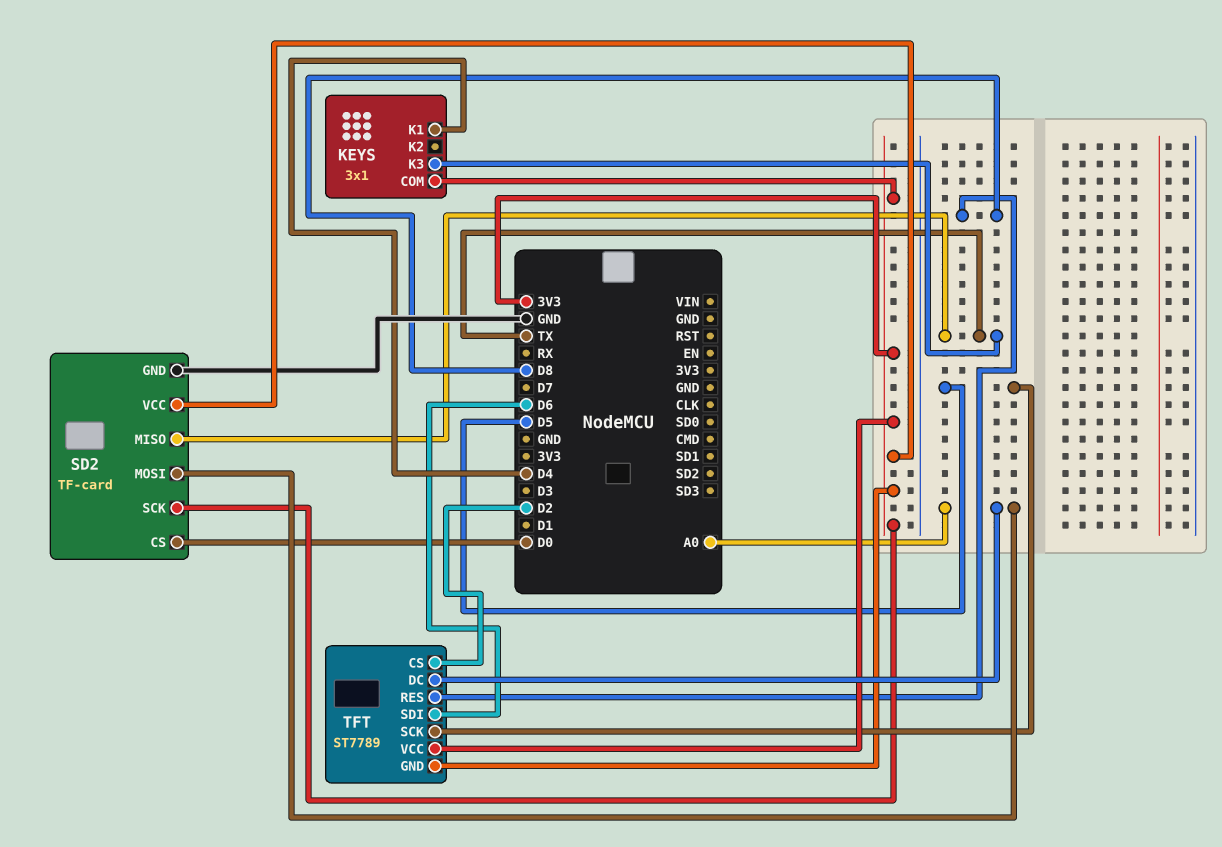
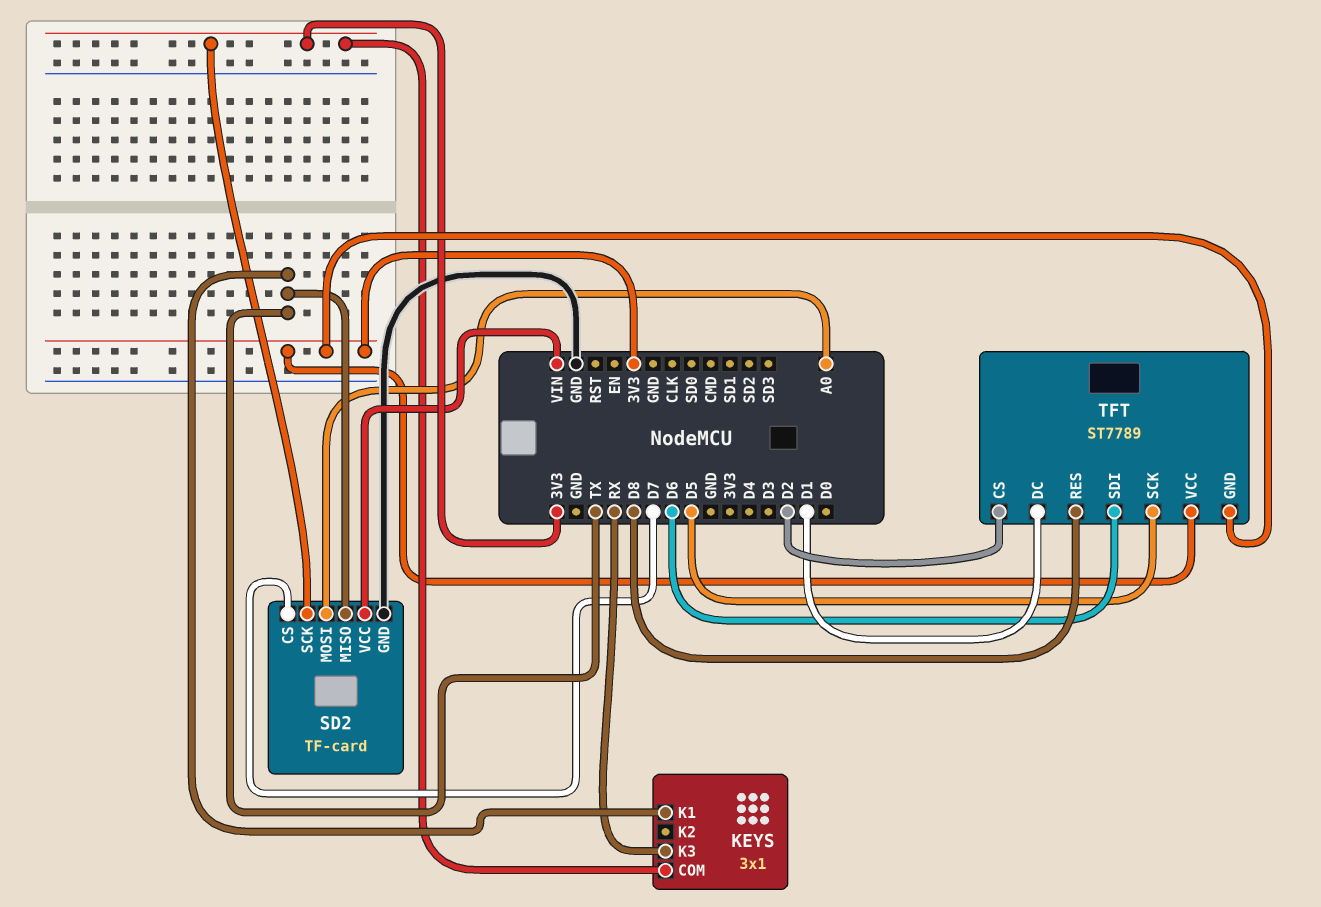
KEYS pin K1: D4 -> TX
KEYS pin K3: TX -> RX
SD2 pin CS: D0 -> D7
SD2 pin VCC: 3V3 -> VIN
TFT pin DC: A0 -> D1

